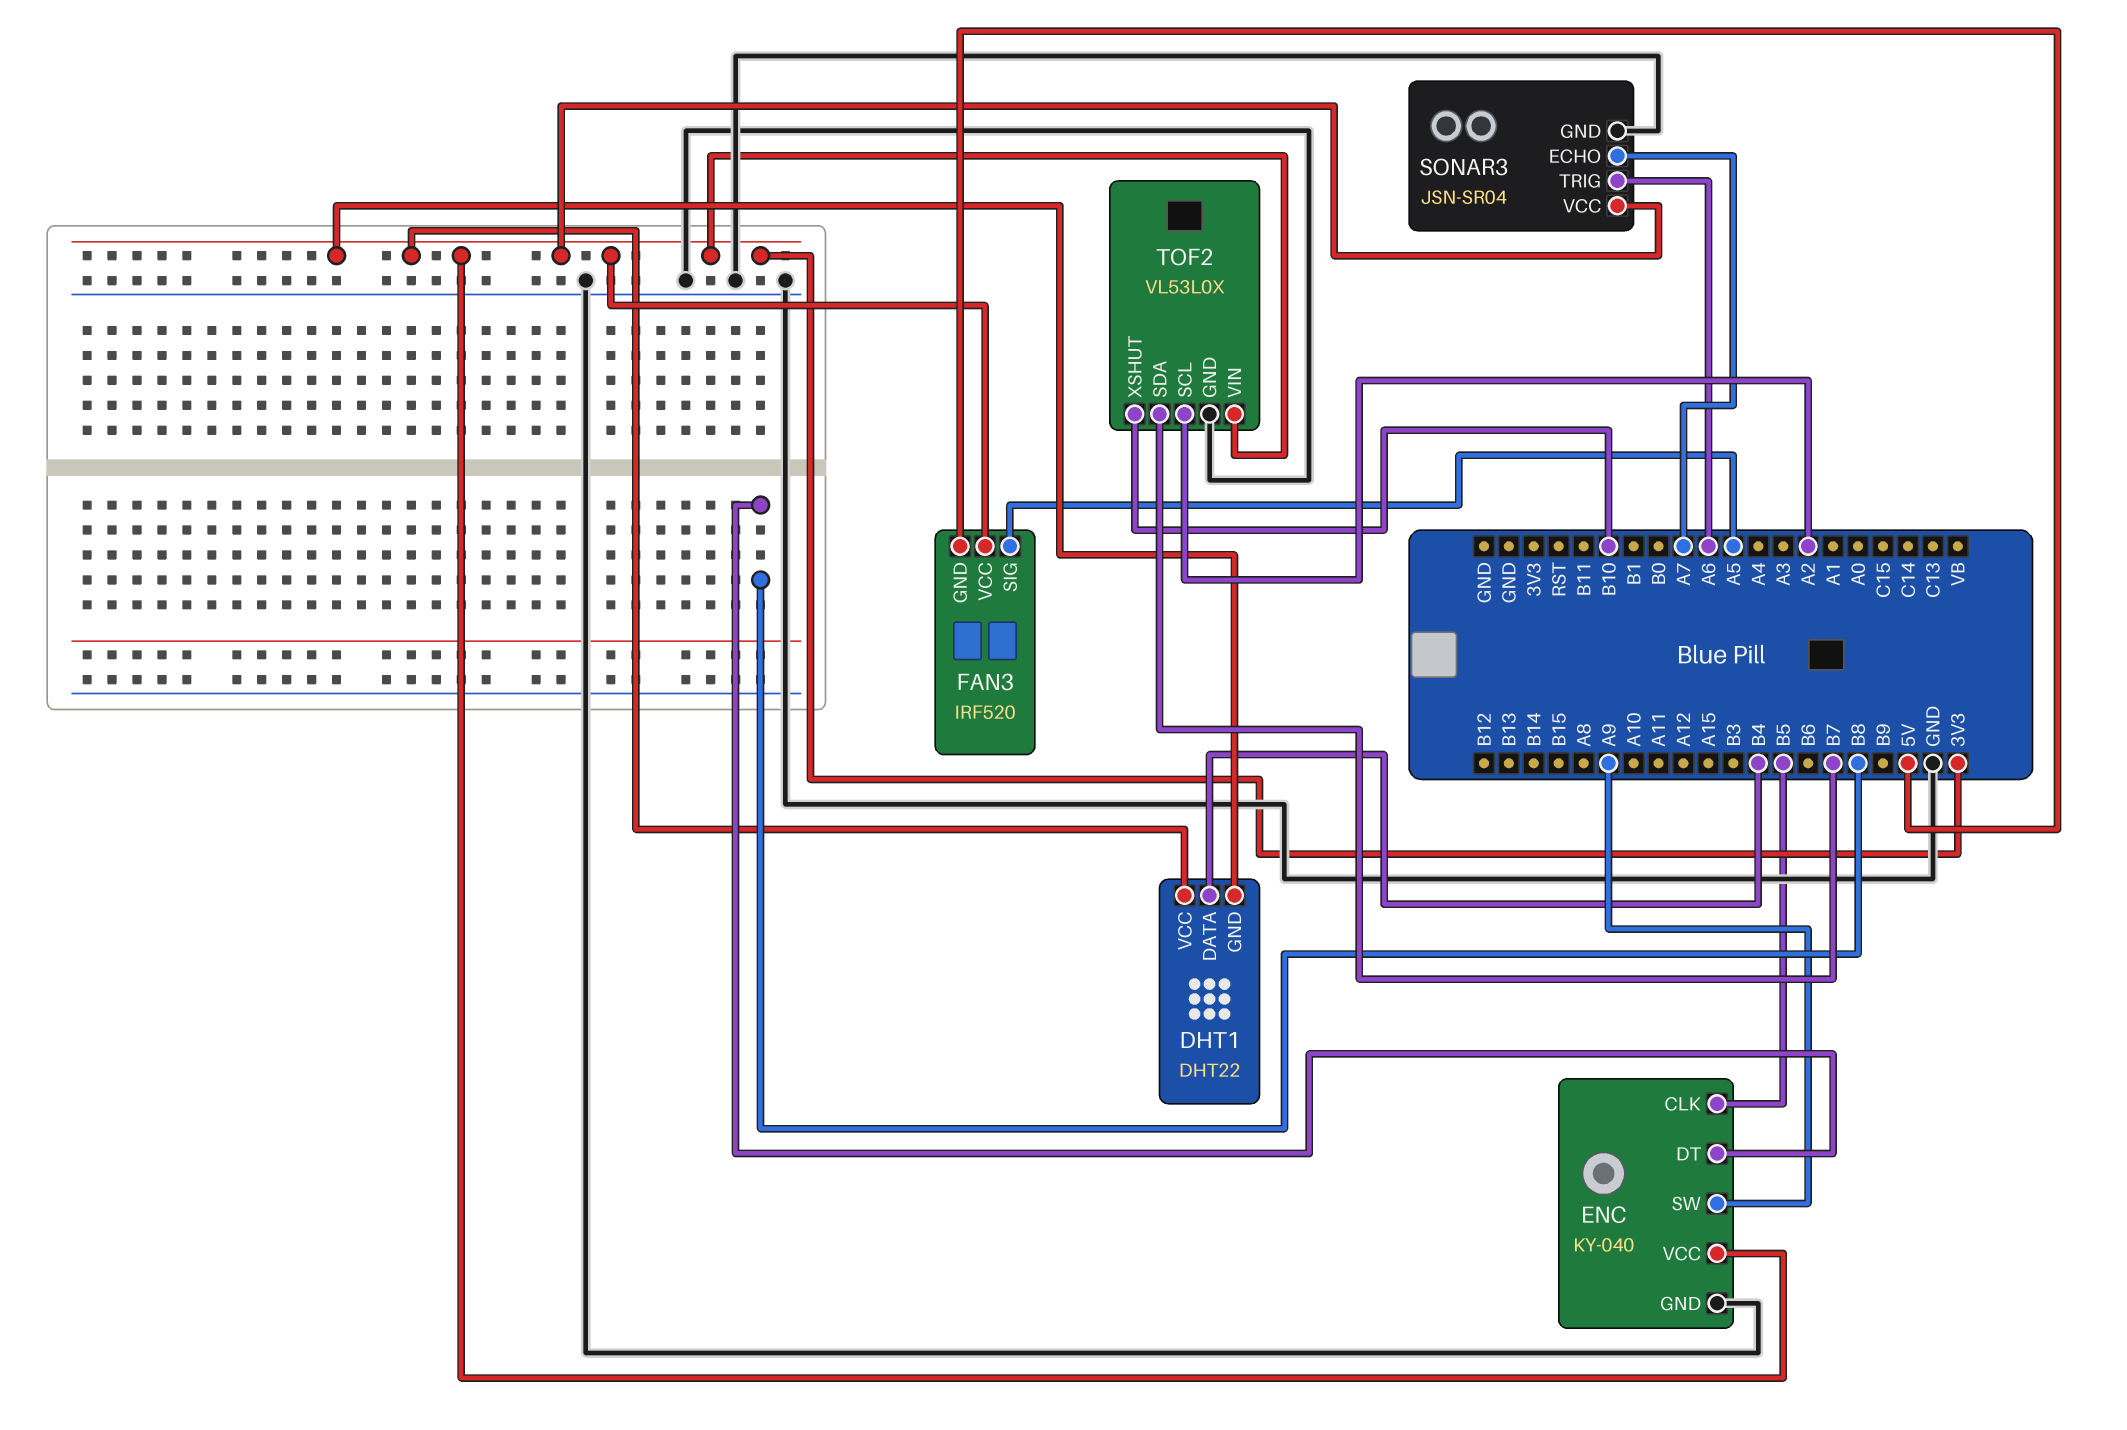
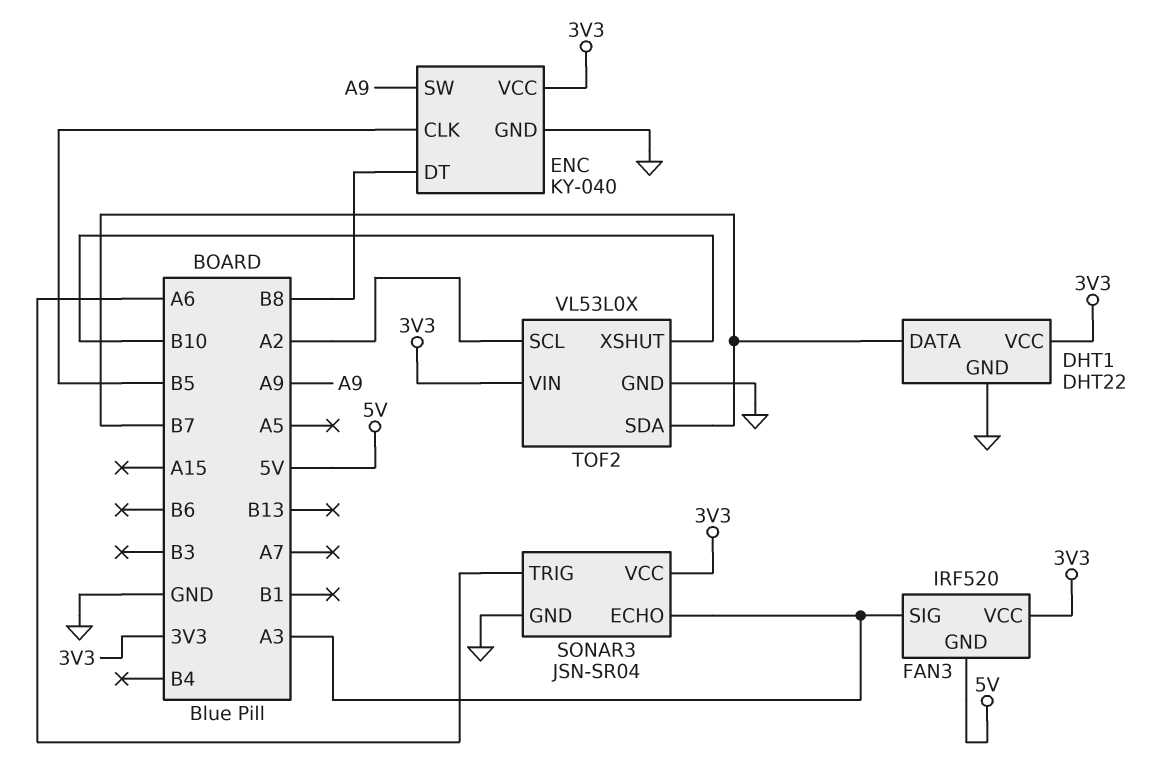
DHT1 pin DATA: B4 -> B7
DHT1 pin GND: 3V3 -> GND
FAN3 pin SIG: A5 -> A3
SONAR3 pin ECHO: A7 -> A3

